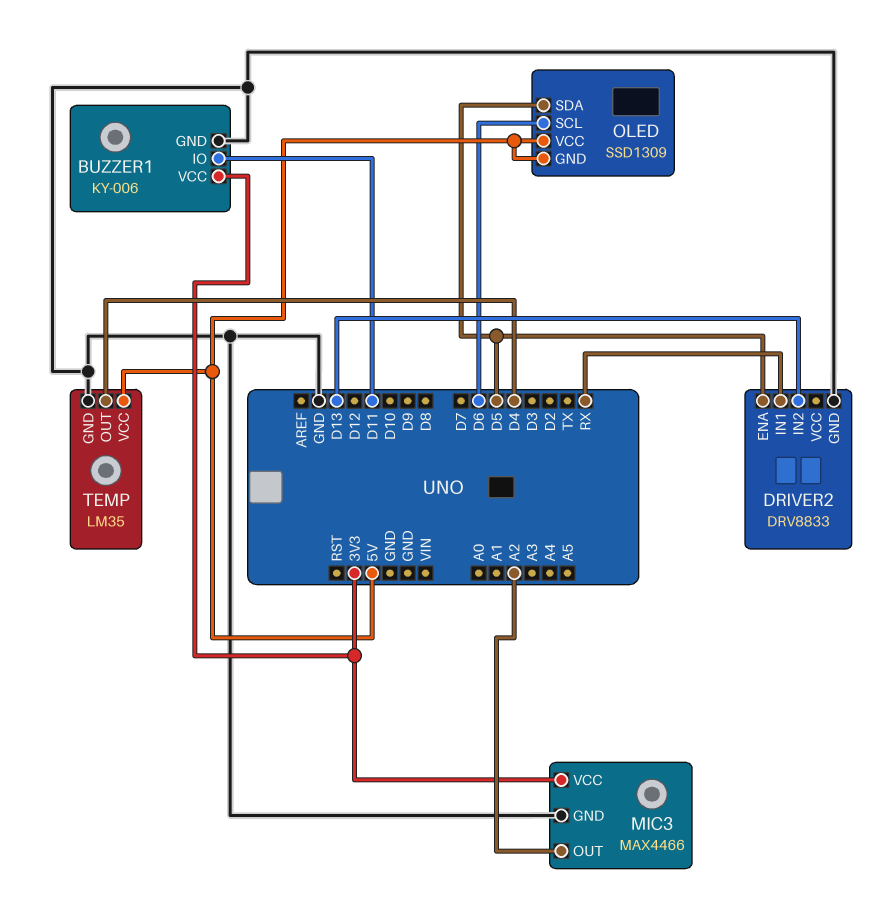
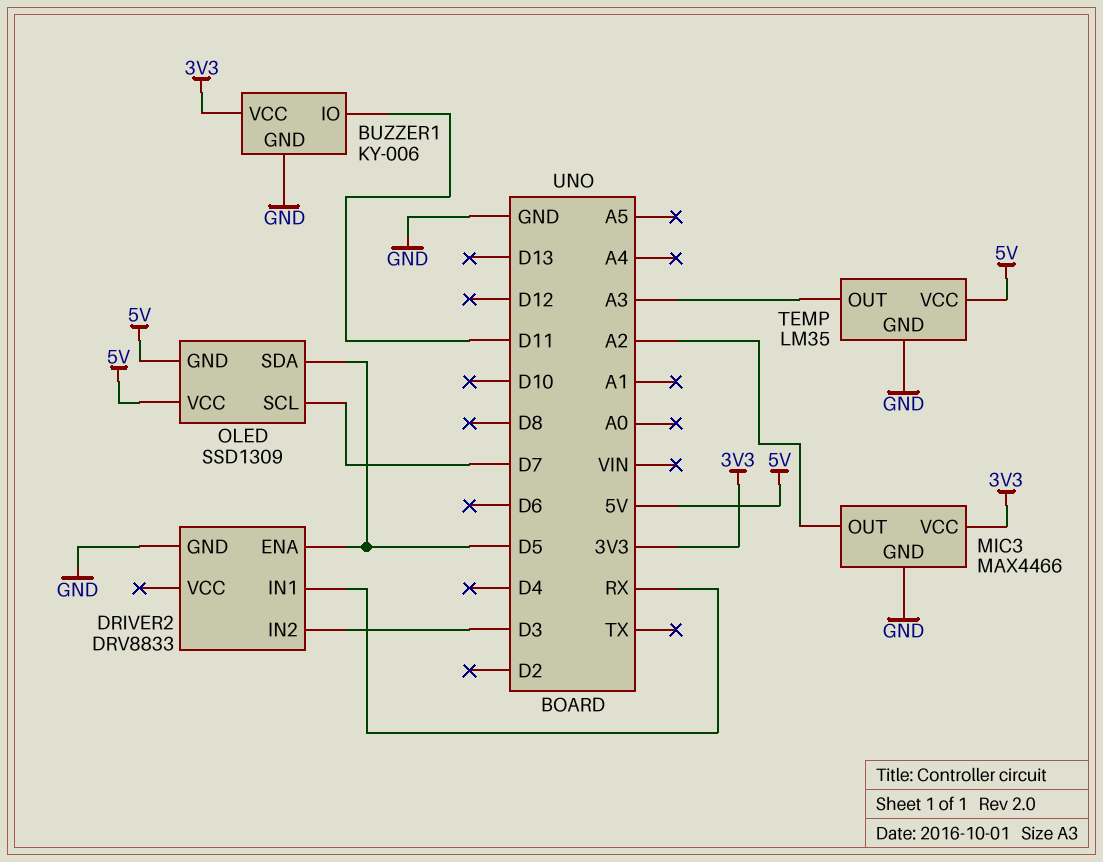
DRIVER2 pin IN2: D13 -> D3
OLED pin SCL: D6 -> D7
TEMP pin OUT: D4 -> A3

